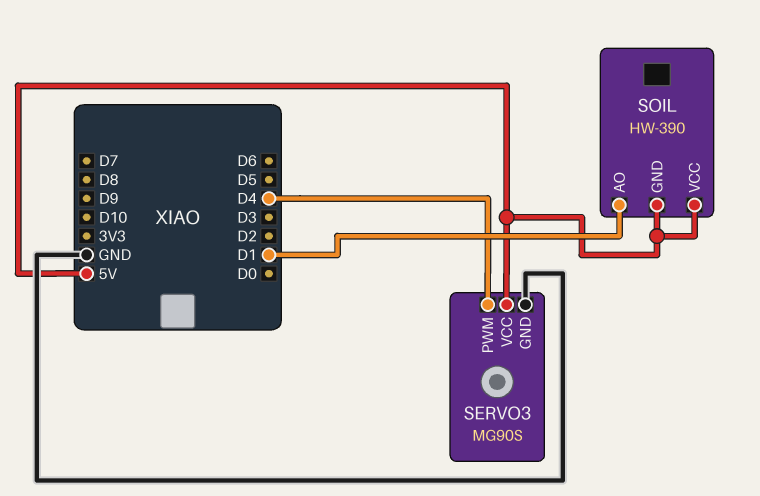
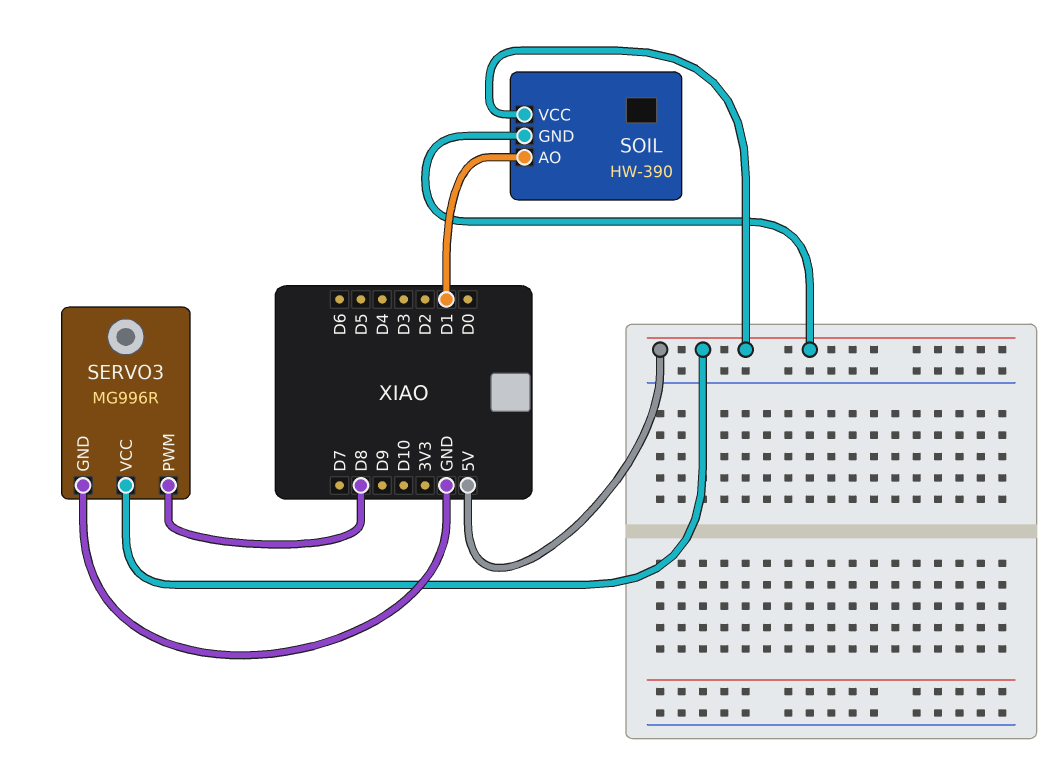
SERVO3: MG90S -> MG996R
SERVO3 pin PWM: D4 -> D8

